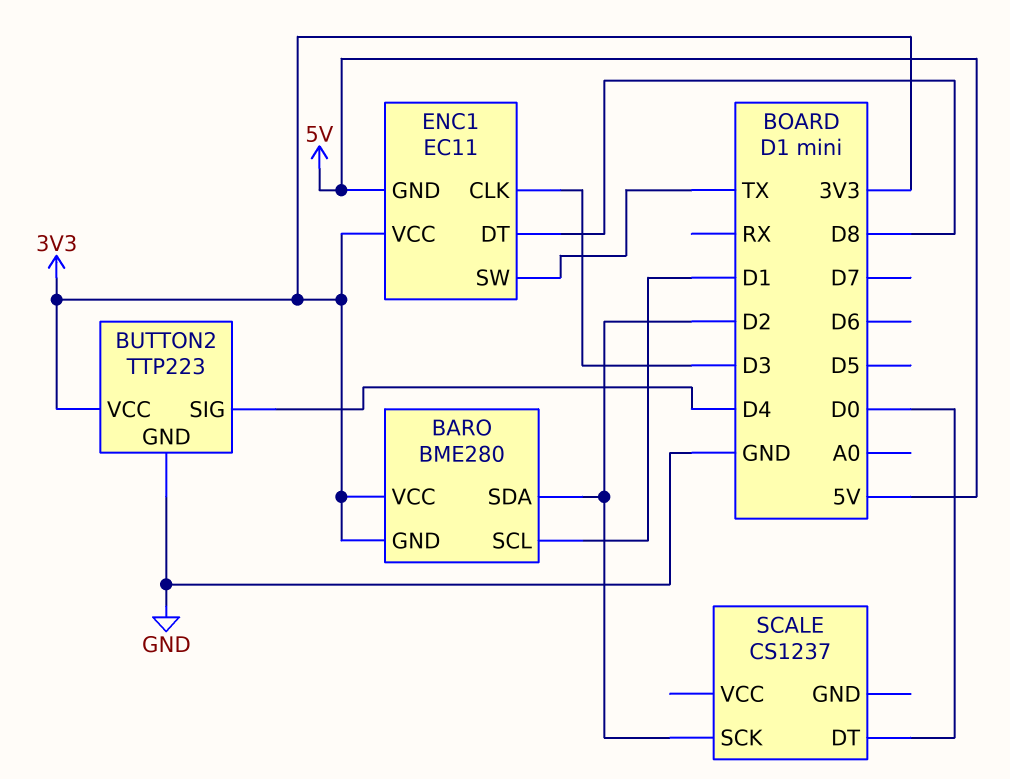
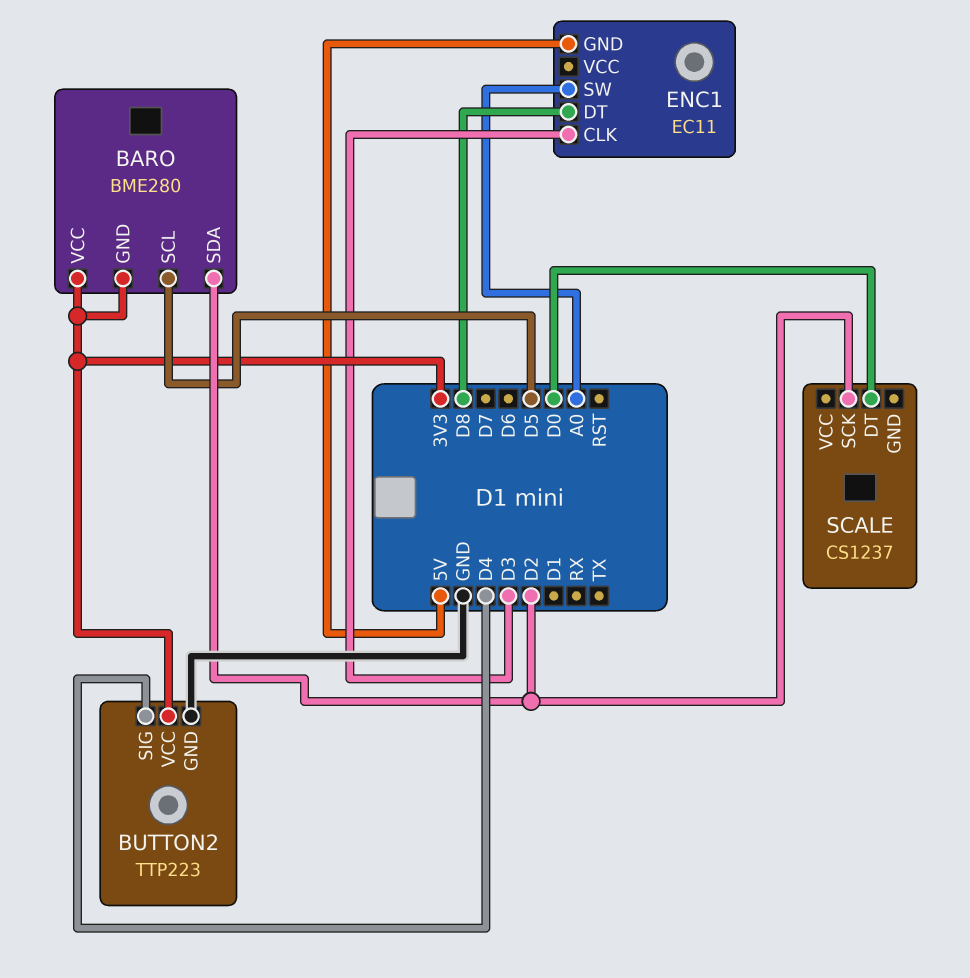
BARO pin SCL: D1 -> D5
ENC1 pin SW: TX -> A0
ENC1 pin VCC: 3V3 -> none

